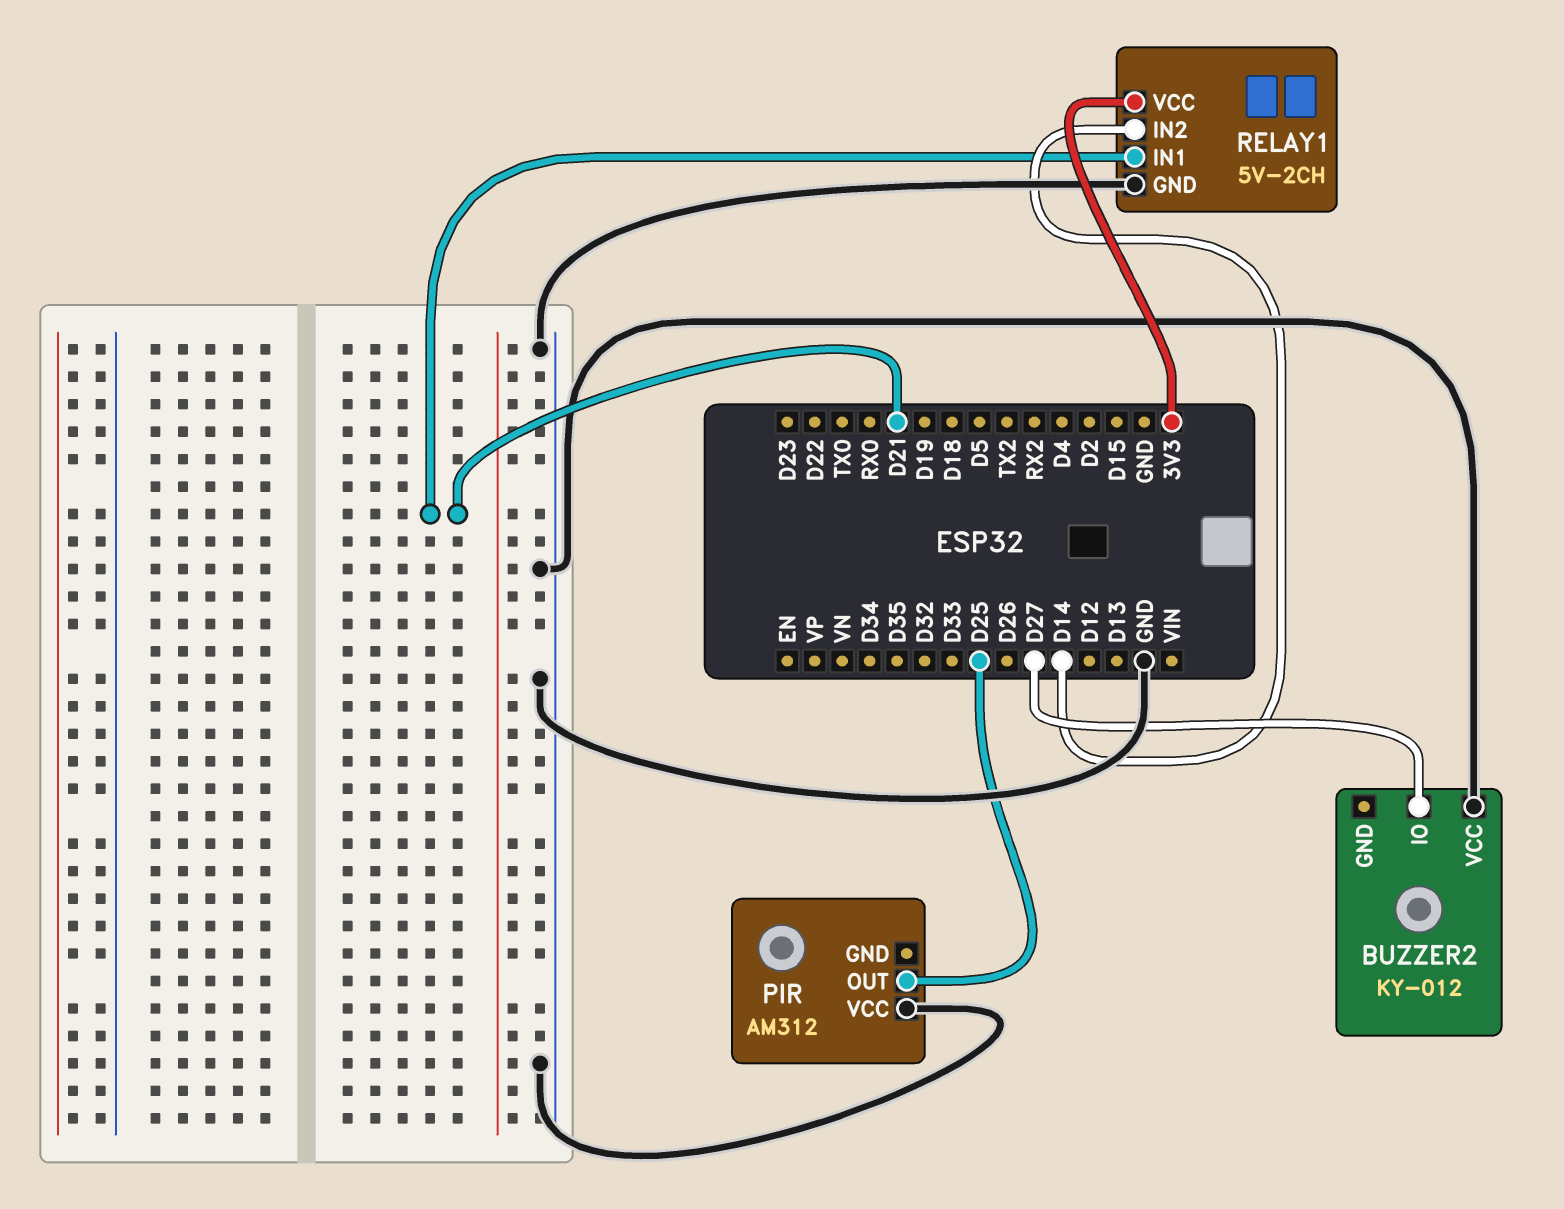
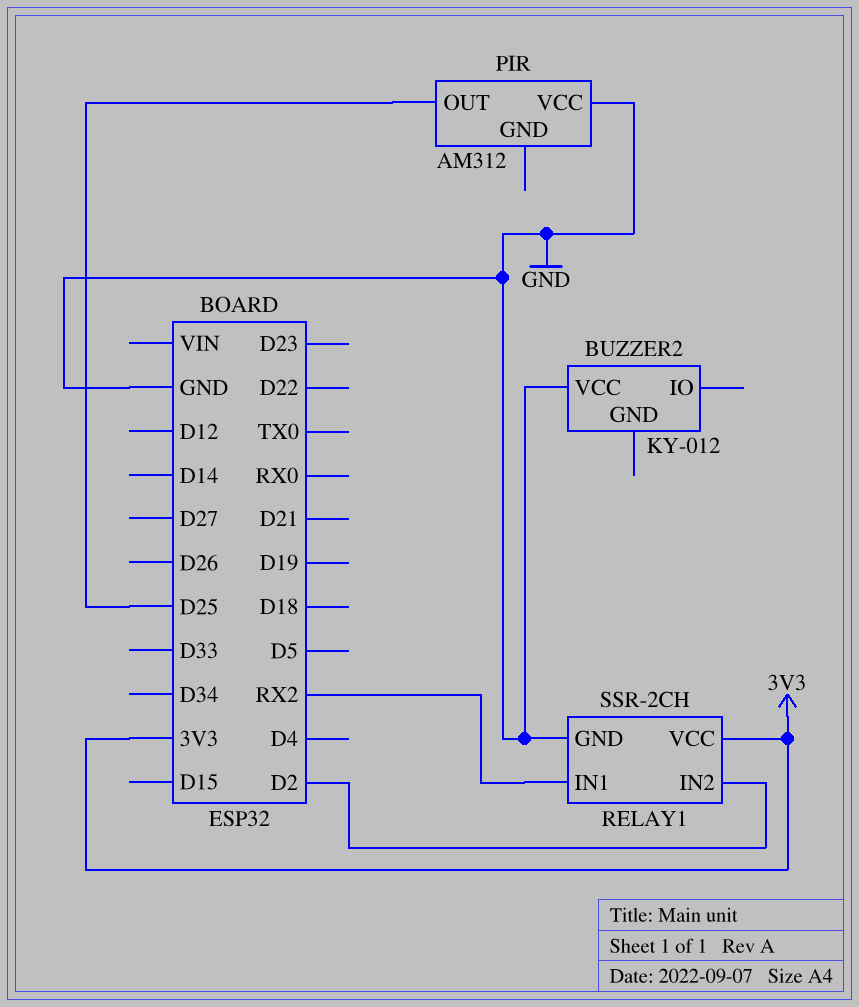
BUZZER2 pin IO: D27 -> none
RELAY1: 5V-2CH -> SSR-2CH
RELAY1 pin IN1: D21 -> RX2
RELAY1 pin IN2: D14 -> D2

